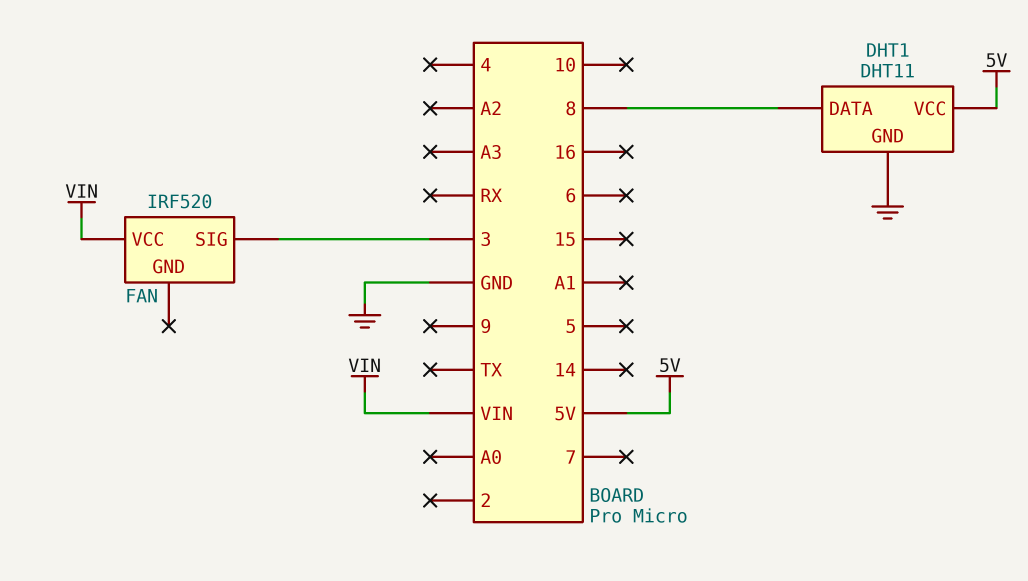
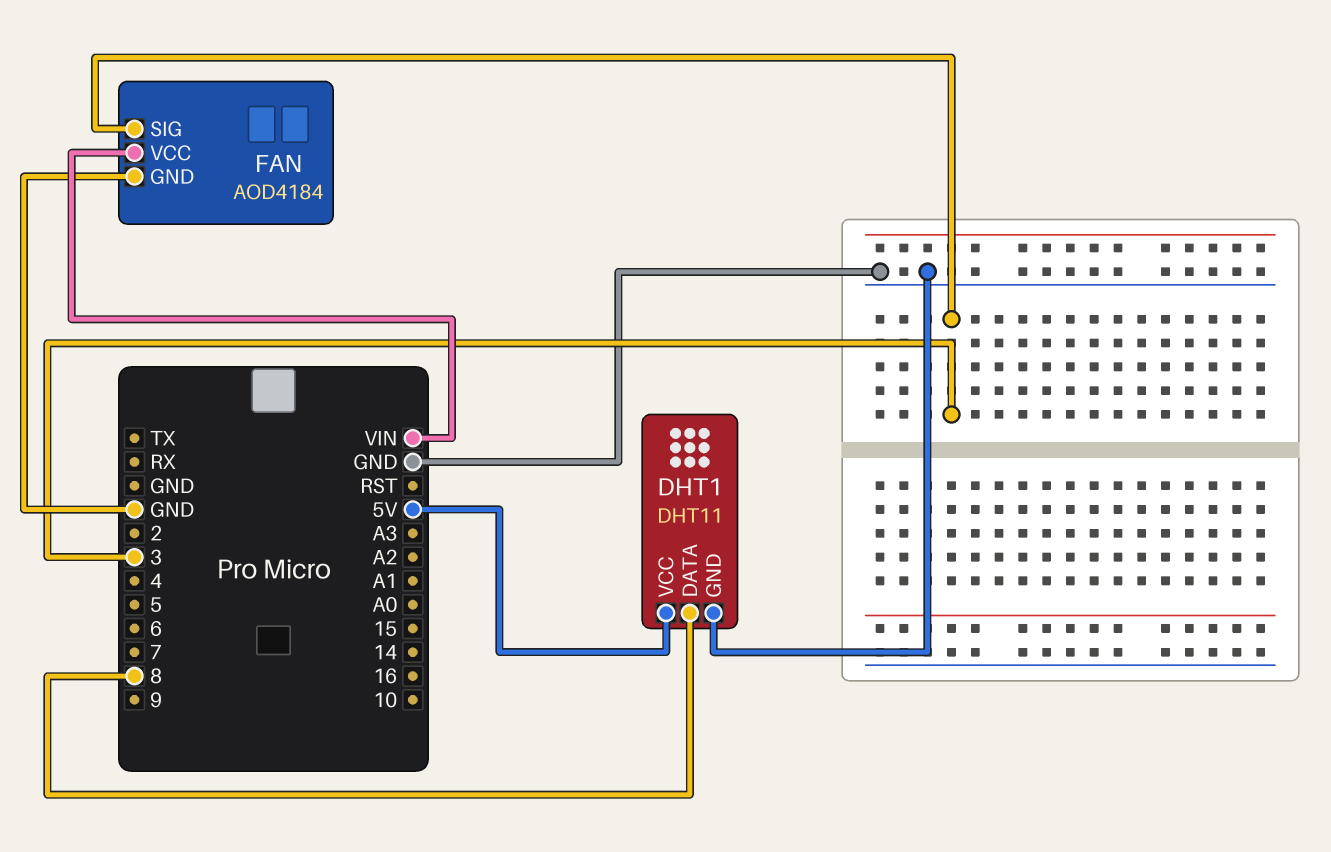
FAN: IRF520 -> AOD4184
FAN pin GND: none -> GND

